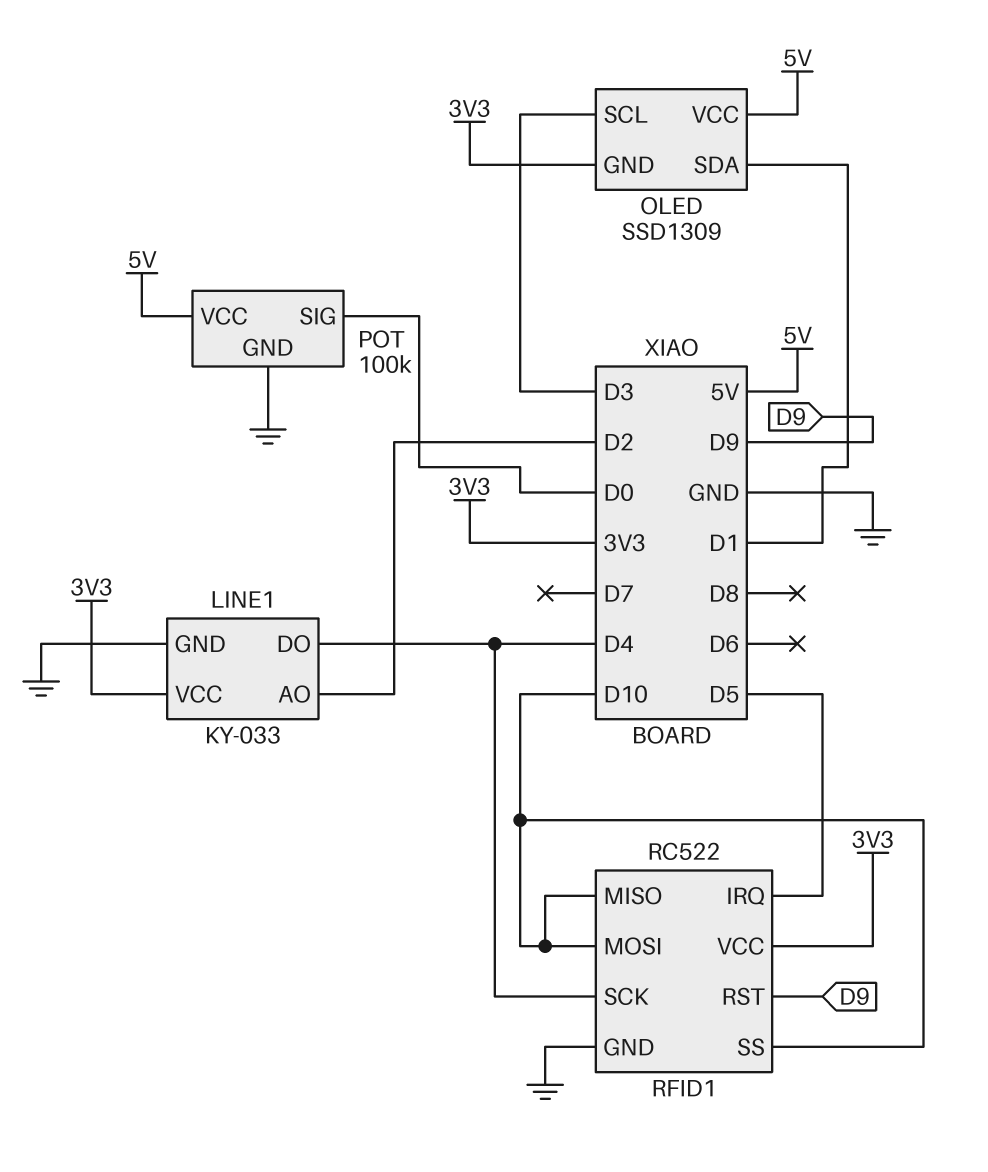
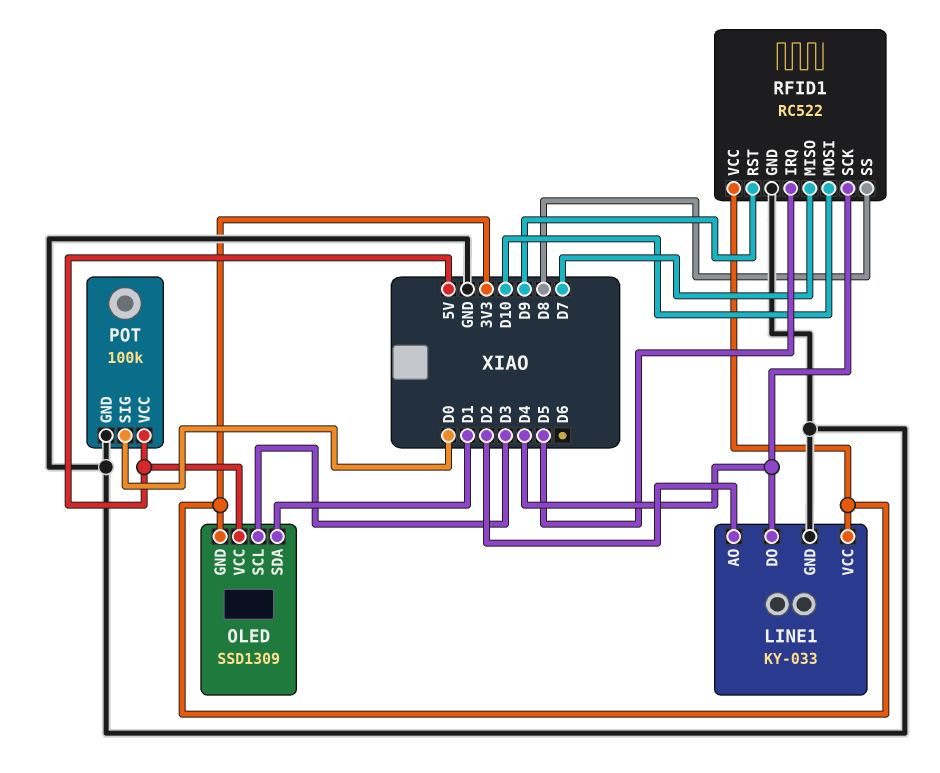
RFID1 pin MISO: D10 -> D7
RFID1 pin SS: D10 -> D8

